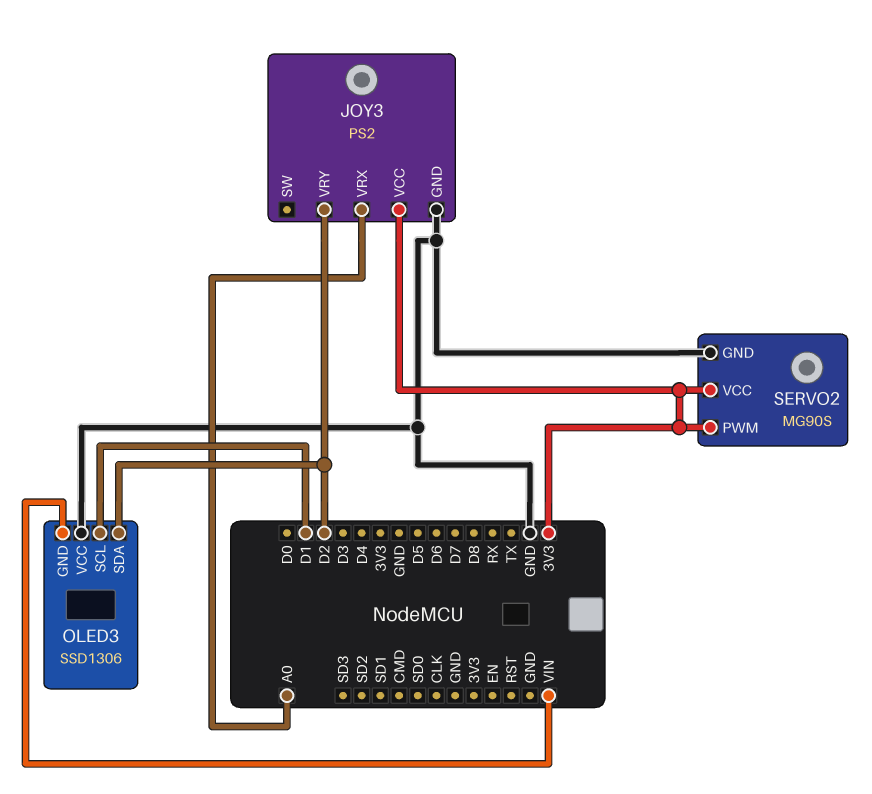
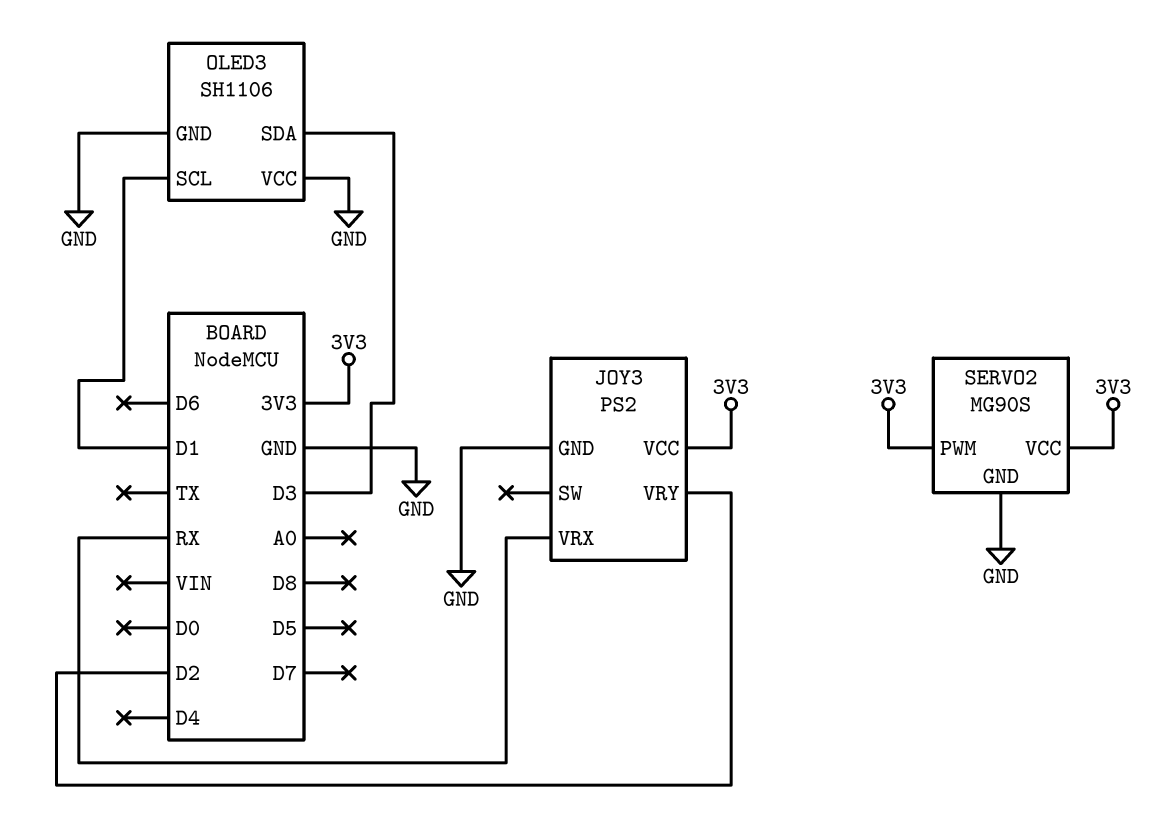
JOY3 pin VRX: A0 -> RX
OLED3: SSD1306 -> SH1106
OLED3 pin GND: VIN -> GND
OLED3 pin SDA: D2 -> D3

